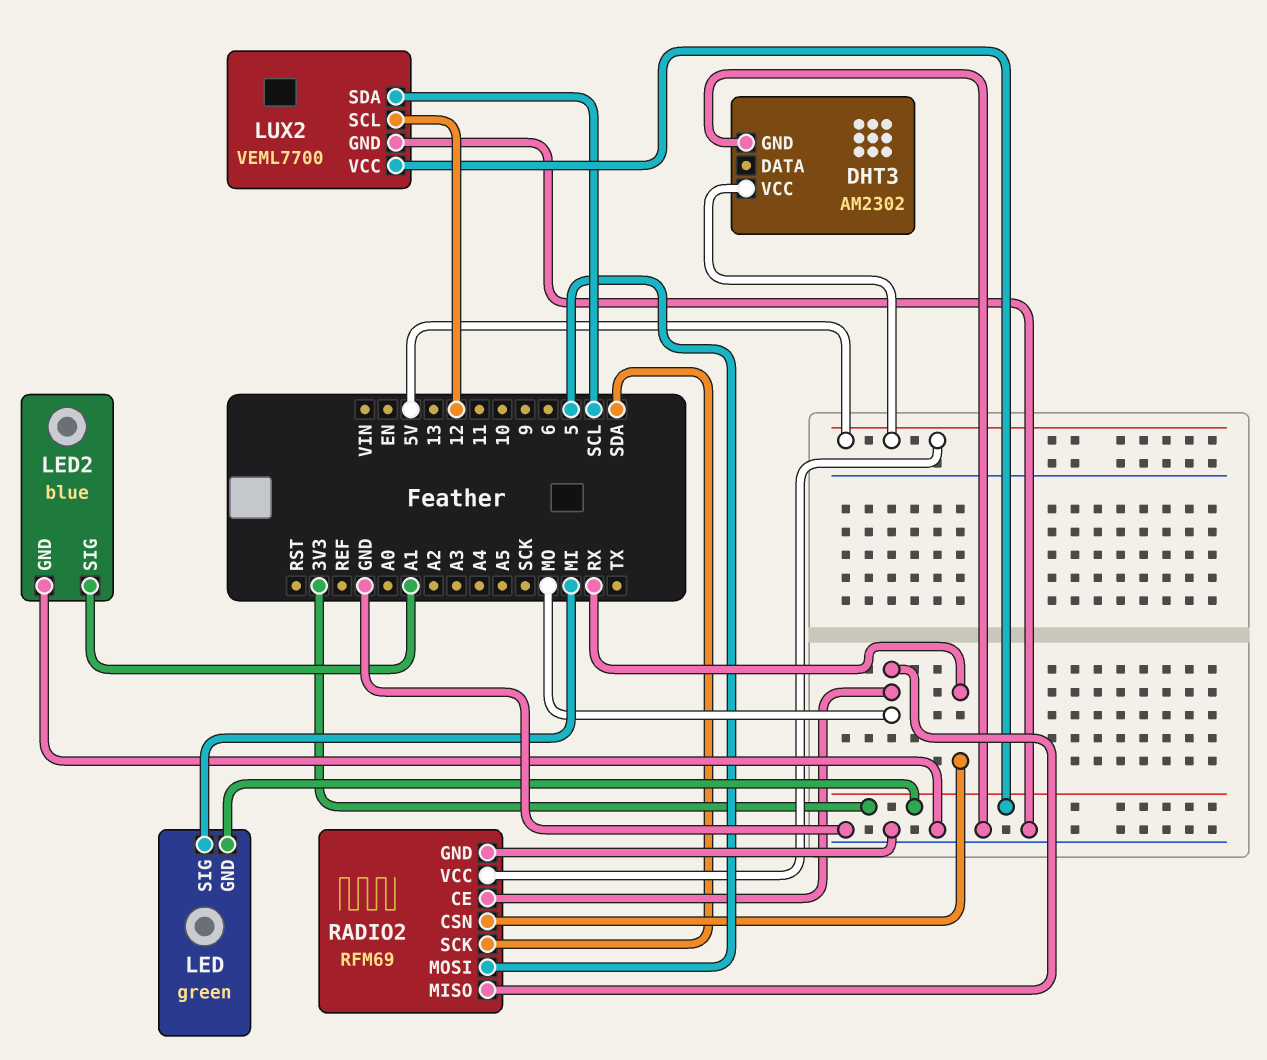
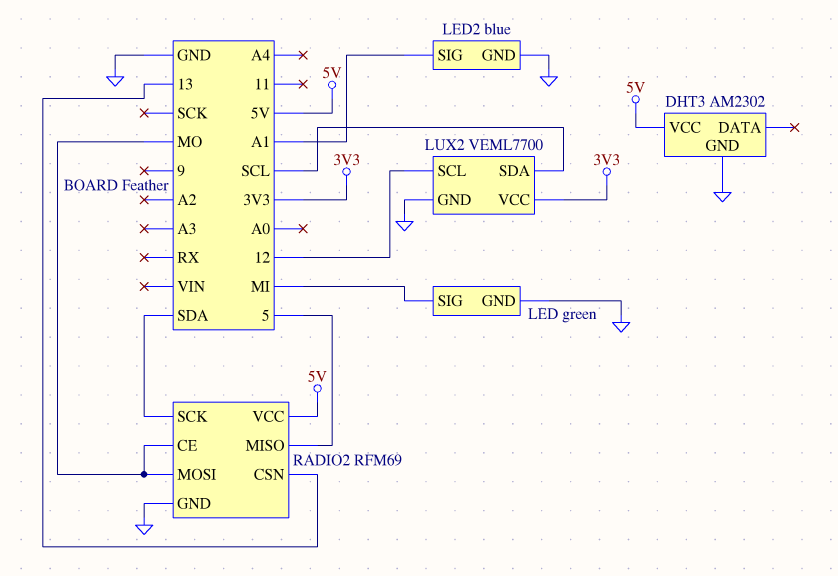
LED pin GND: 3V3 -> GND
RADIO2 pin CSN: RX -> 13
RADIO2 pin MISO: MO -> 5
RADIO2 pin MOSI: 5 -> MO

